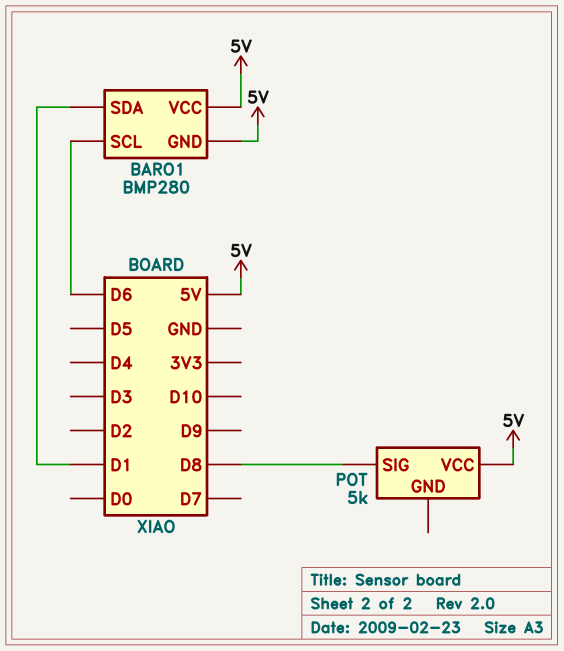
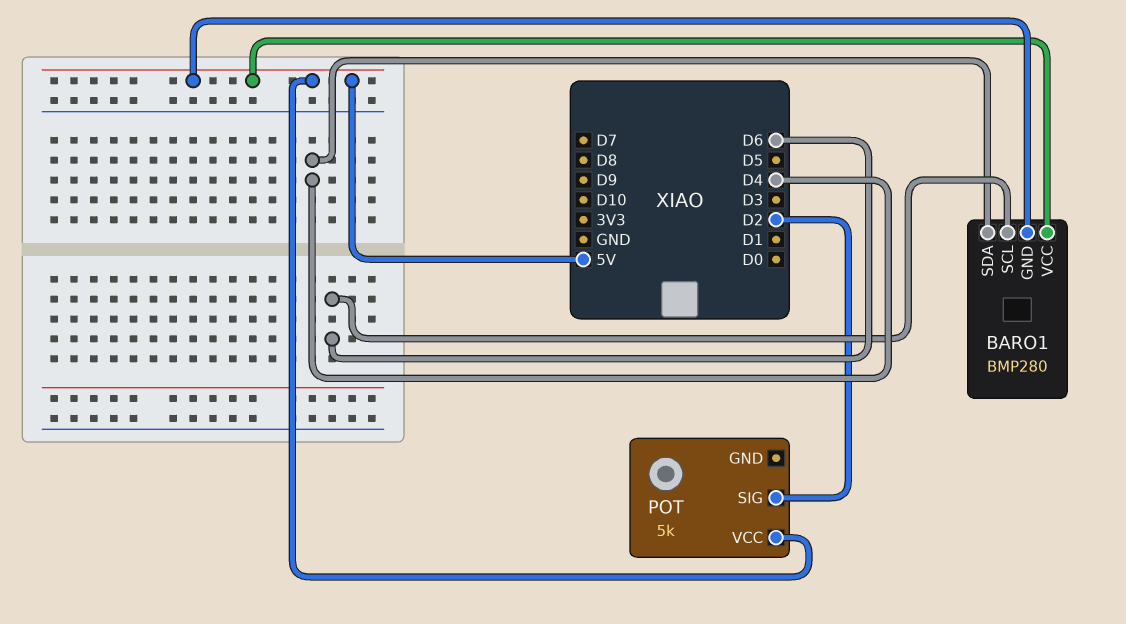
BARO1 pin SDA: D1 -> D4
POT pin SIG: D8 -> D2

